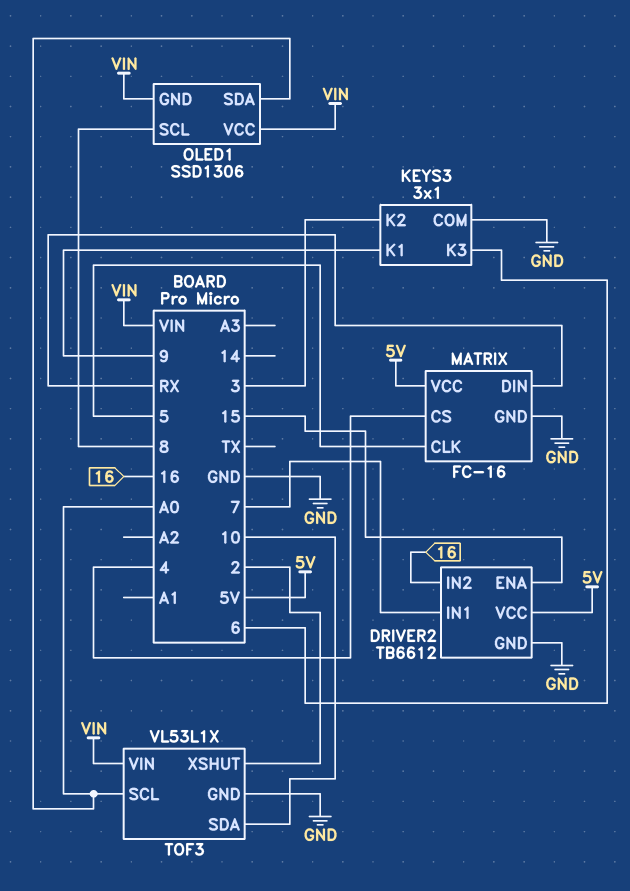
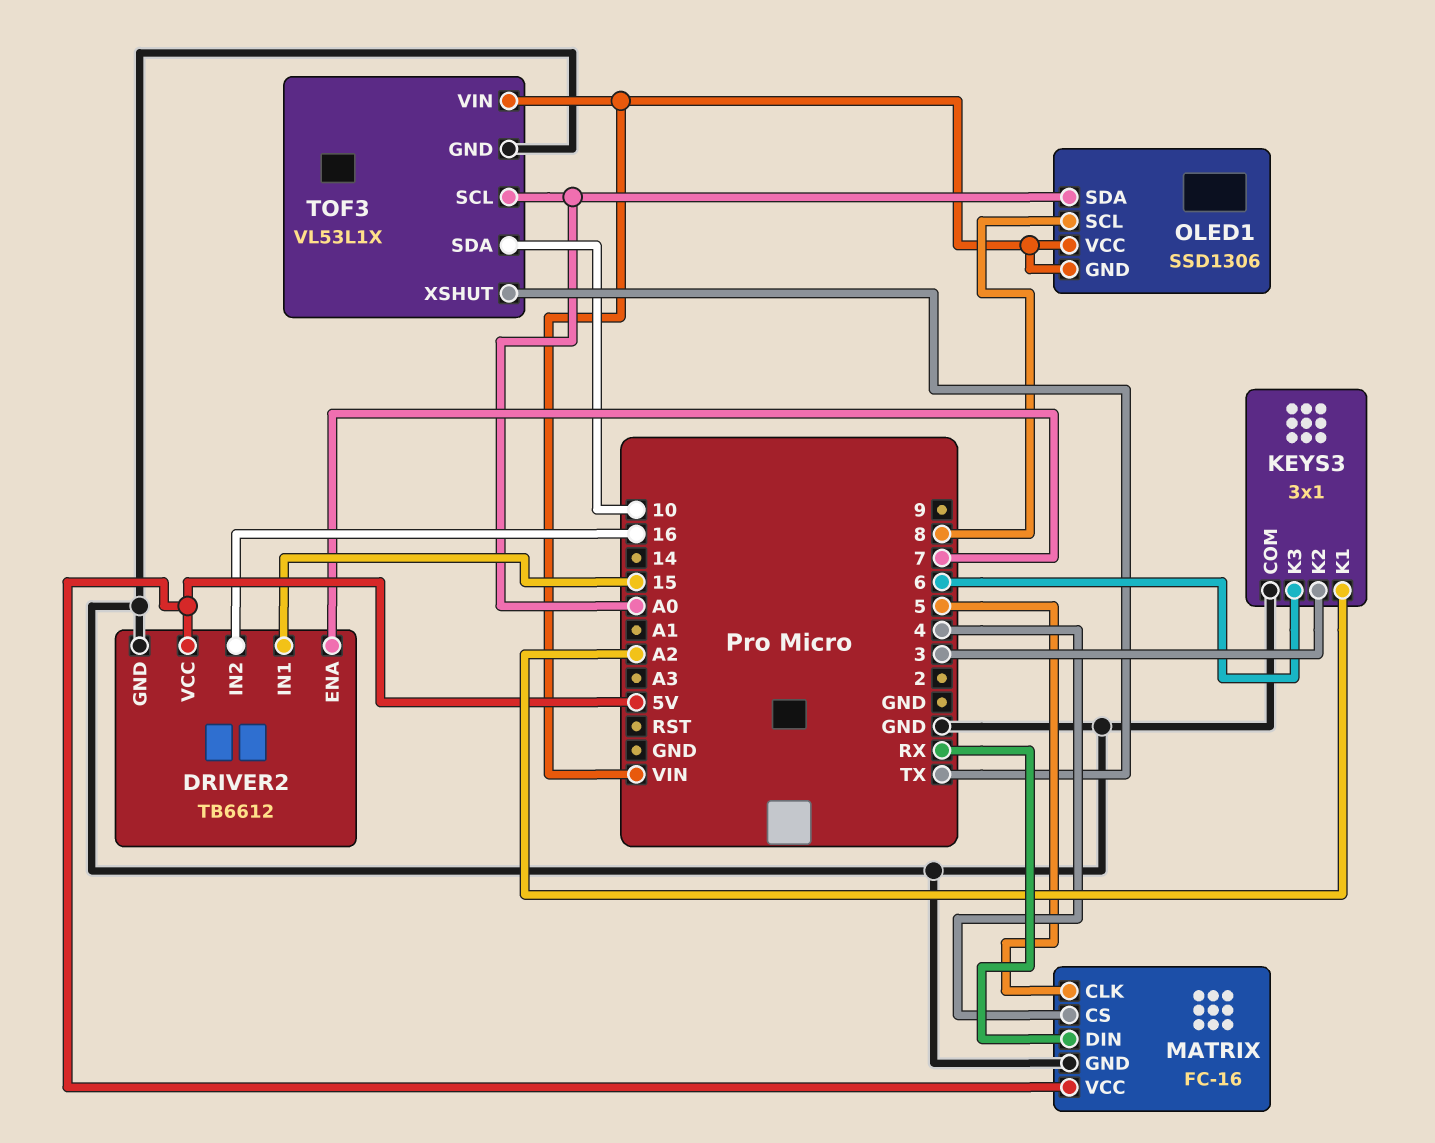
DRIVER2 pin ENA: 15 -> 7
DRIVER2 pin IN1: 7 -> 15
KEYS3 pin K1: 9 -> A2
TOF3 pin XSHUT: 2 -> TX

